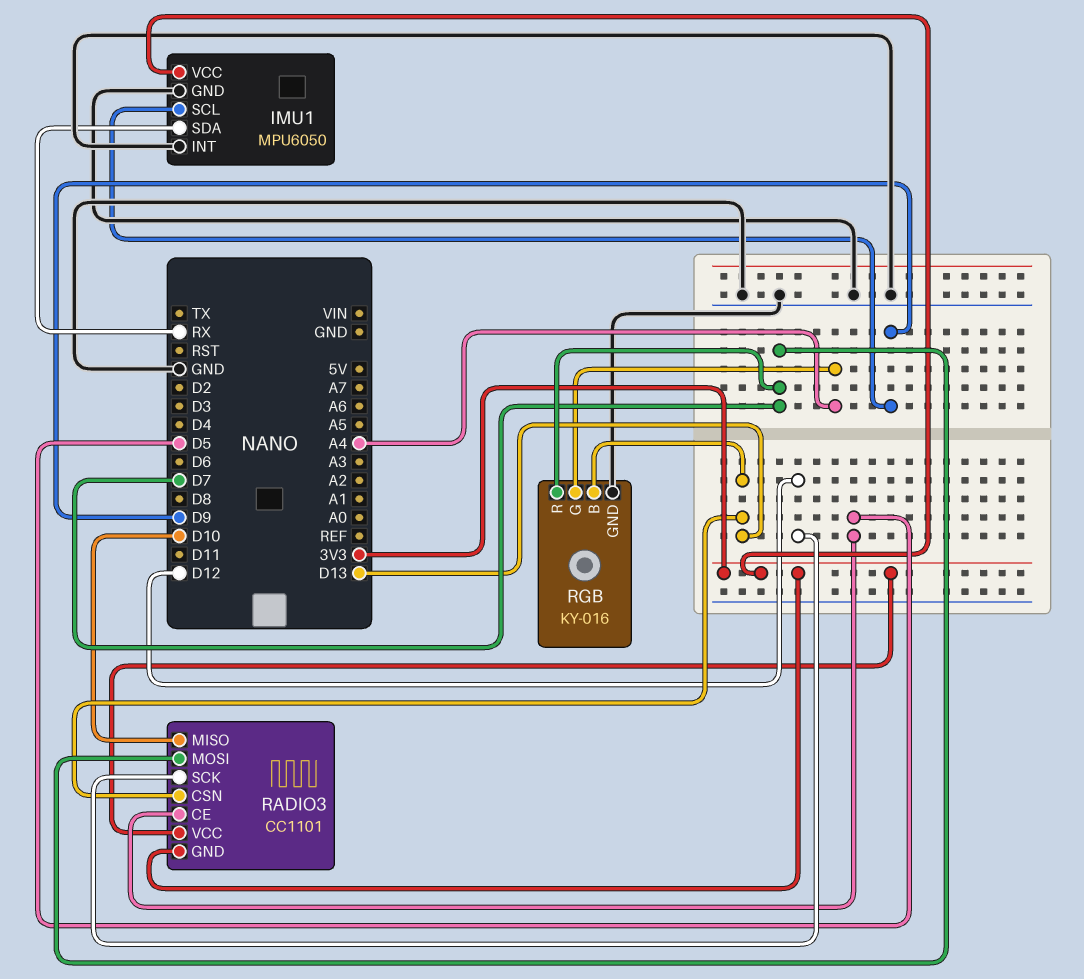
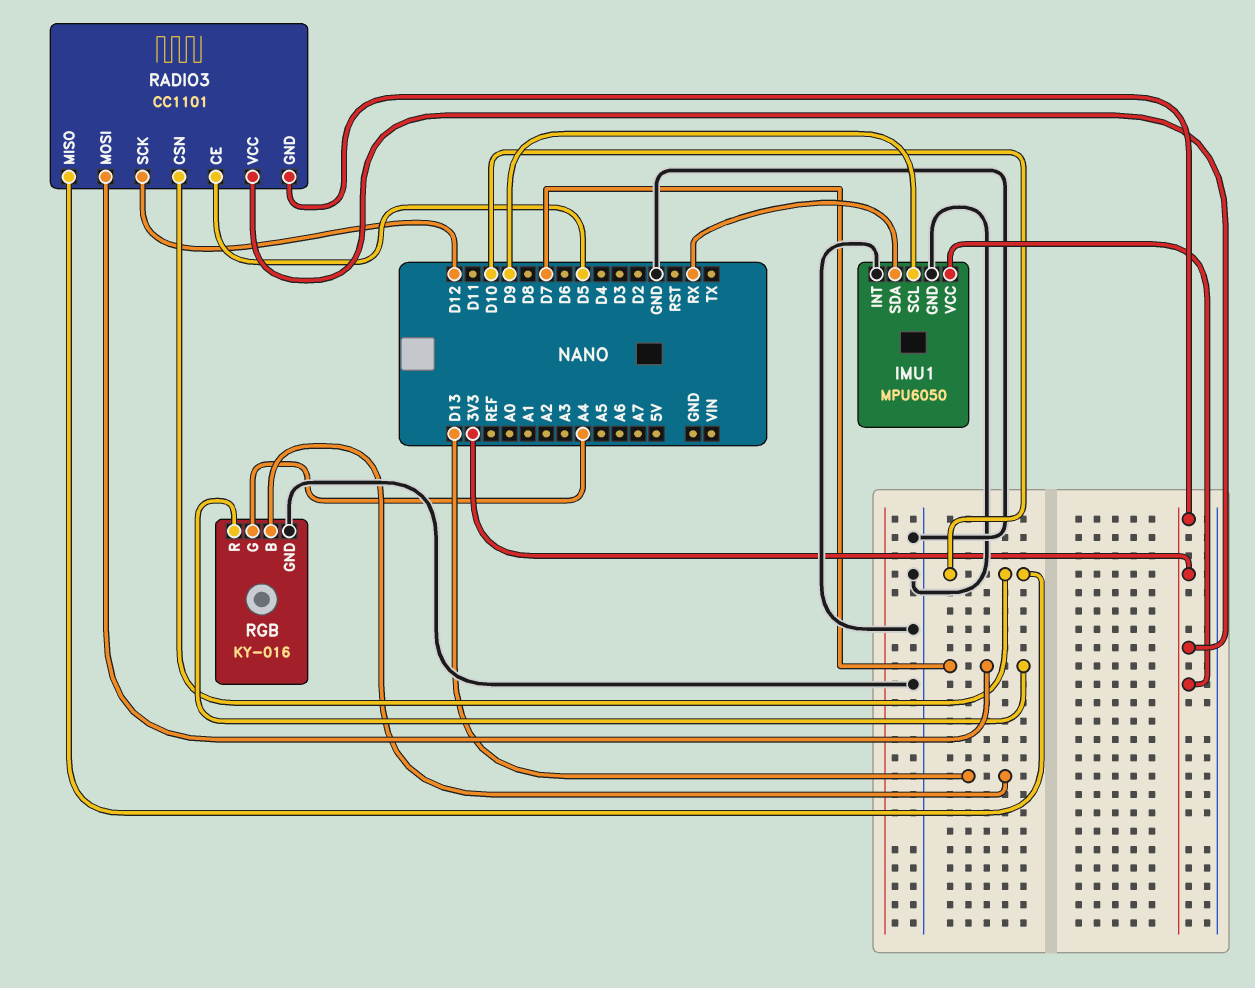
RADIO3 pin CSN: D13 -> D10

